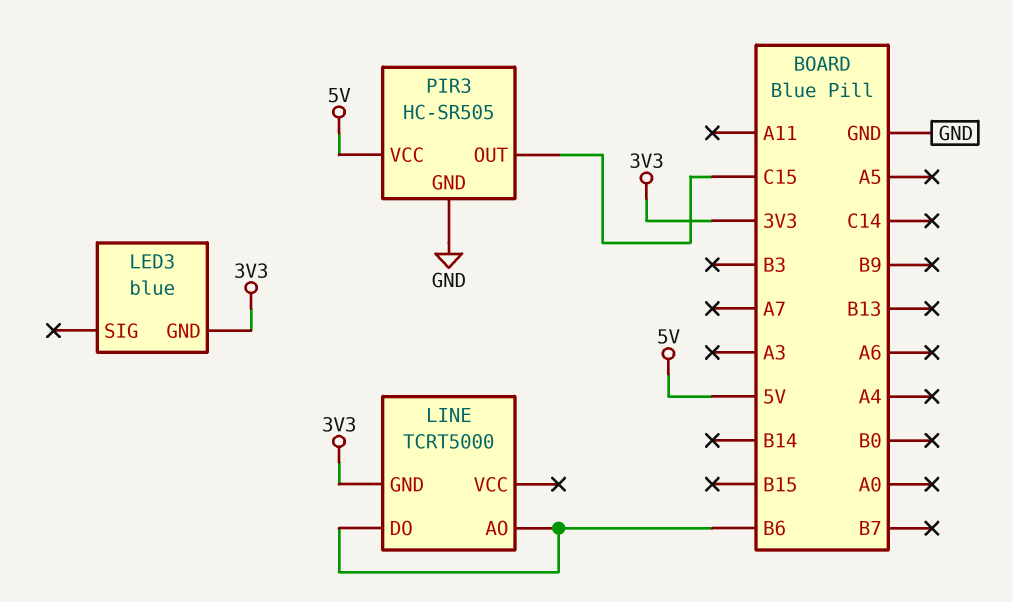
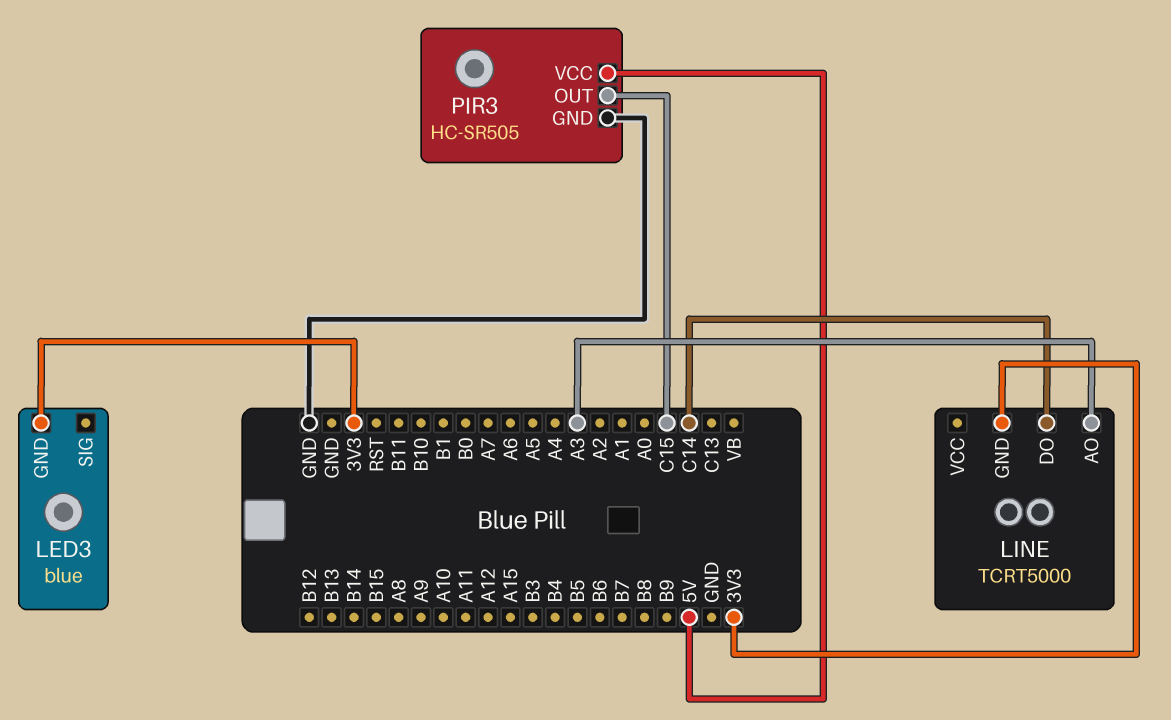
LINE pin AO: B6 -> A3
LINE pin DO: B6 -> C14

